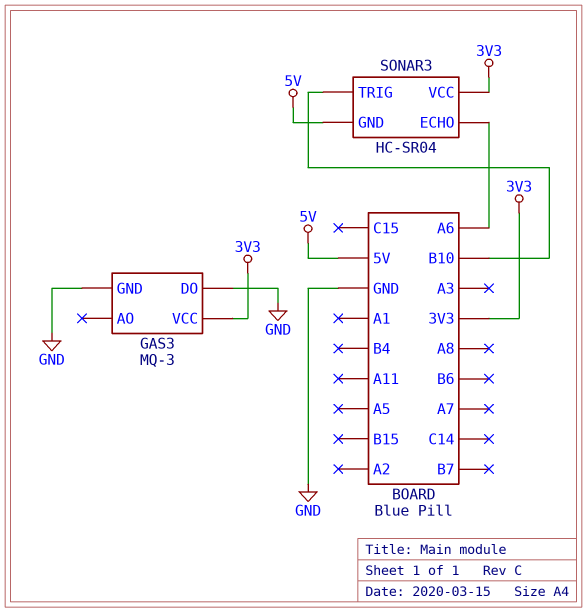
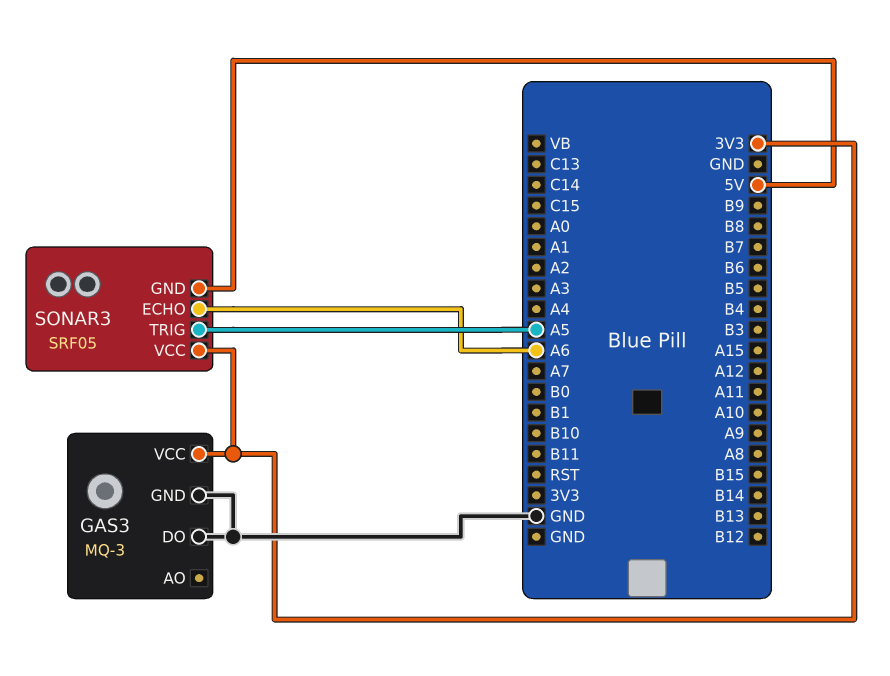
SONAR3: HC-SR04 -> SRF05
SONAR3 pin TRIG: B10 -> A5

